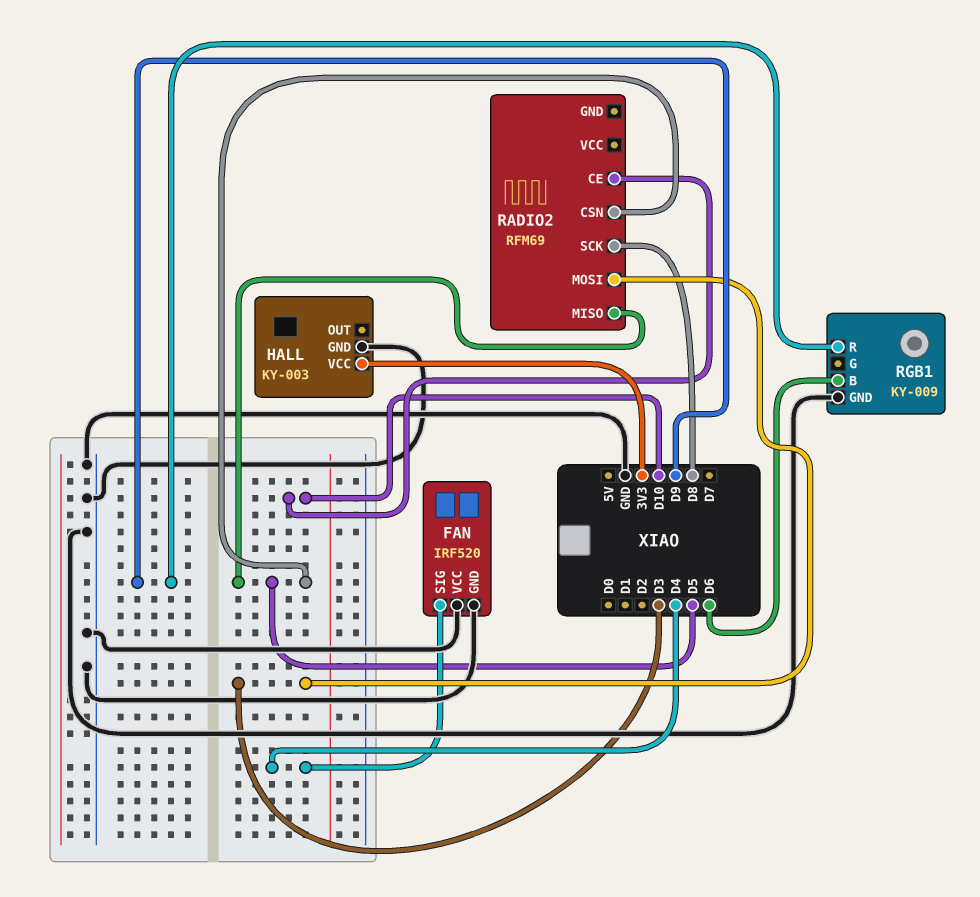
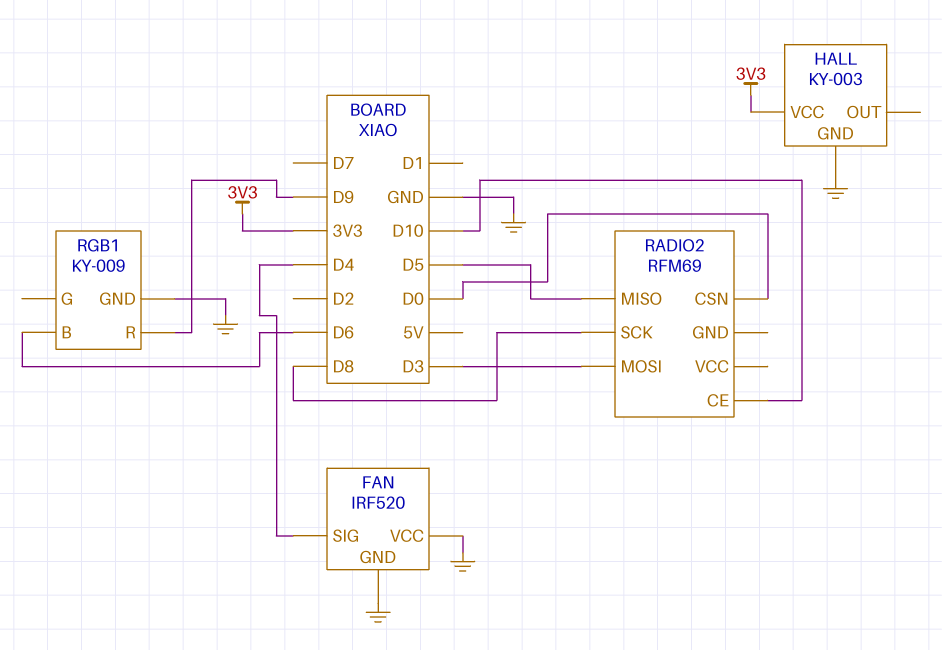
RADIO2 pin CSN: D5 -> D0

